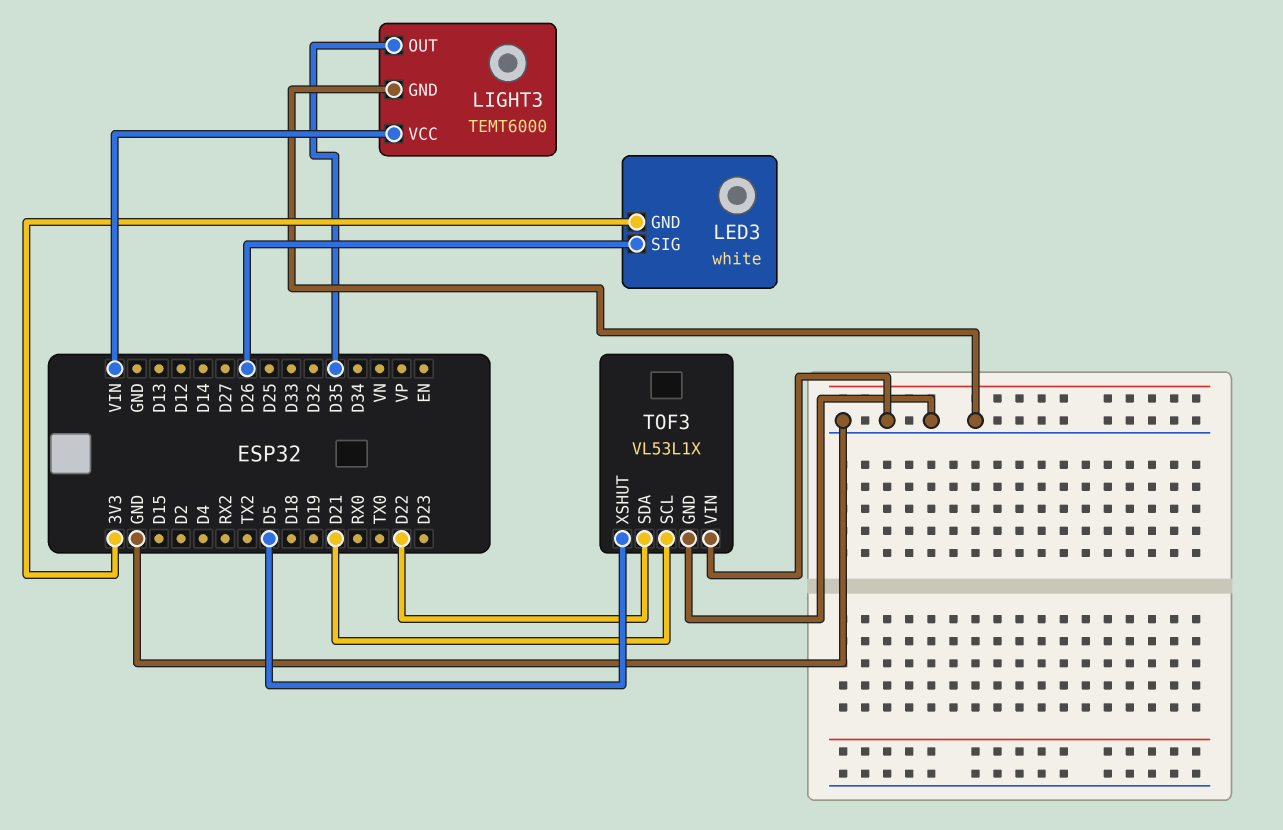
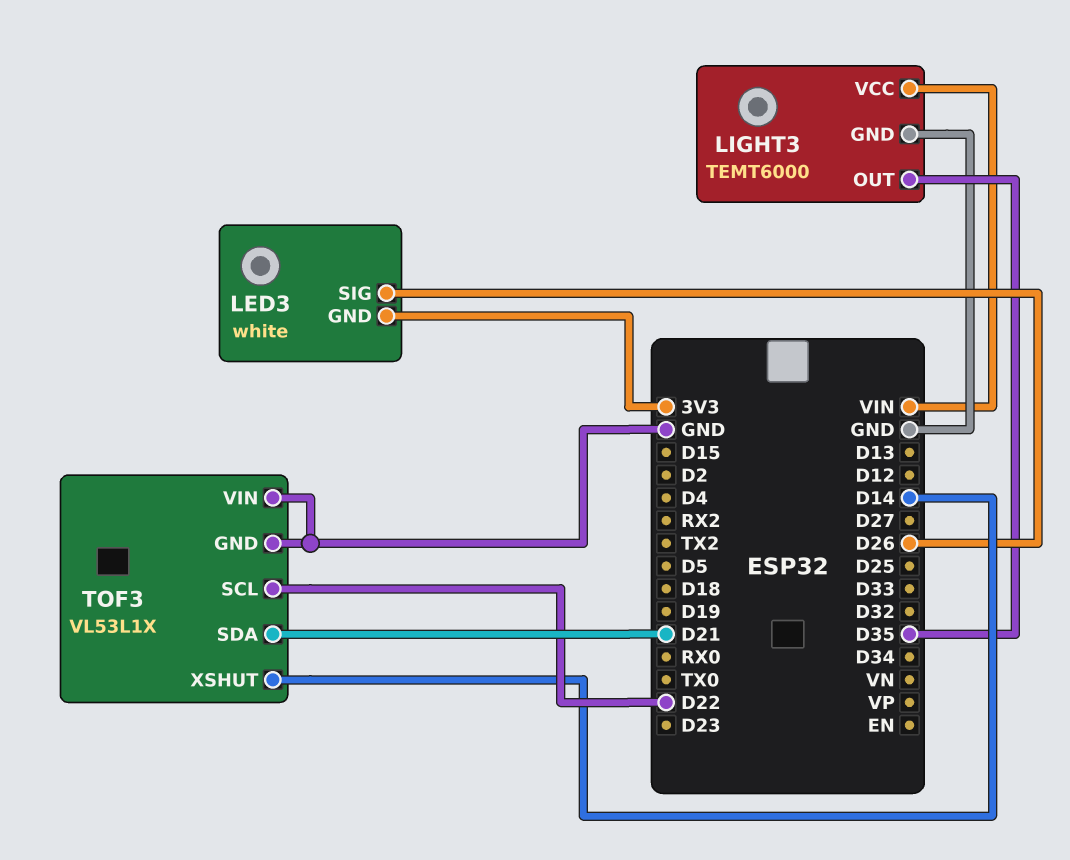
TOF3 pin SCL: D21 -> D22
TOF3 pin SDA: D22 -> D21
TOF3 pin XSHUT: D5 -> D14

